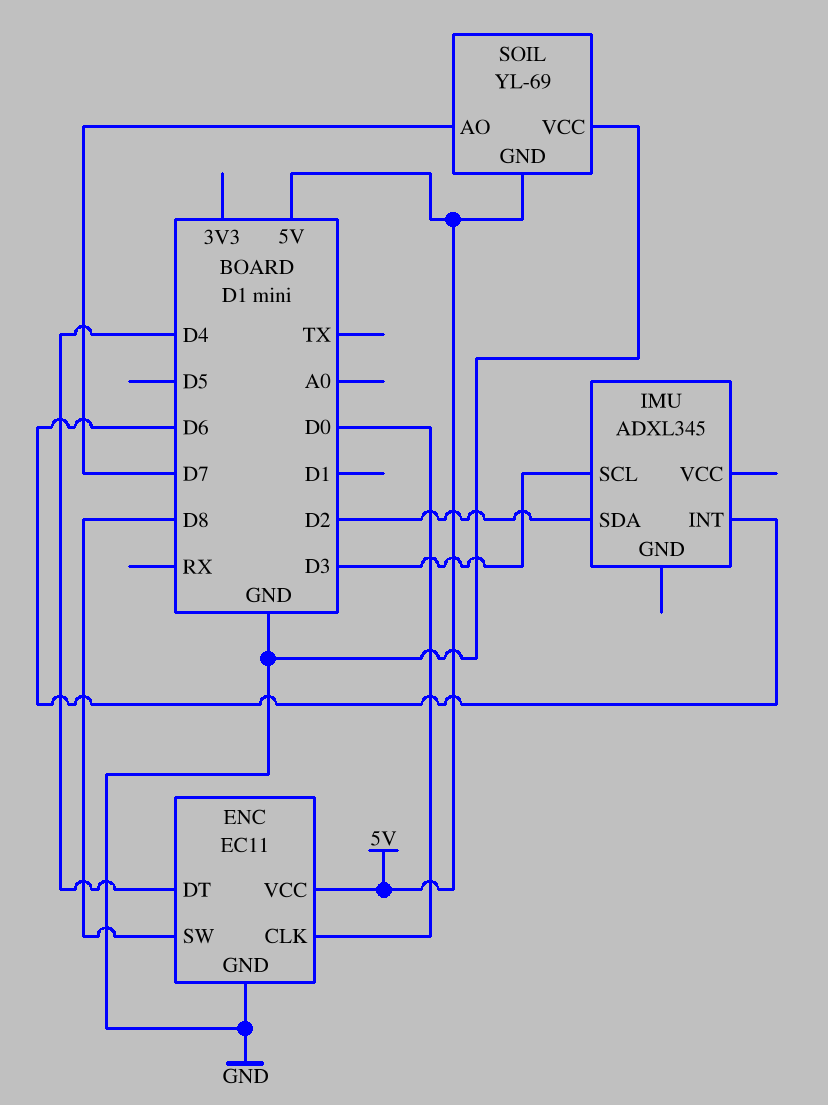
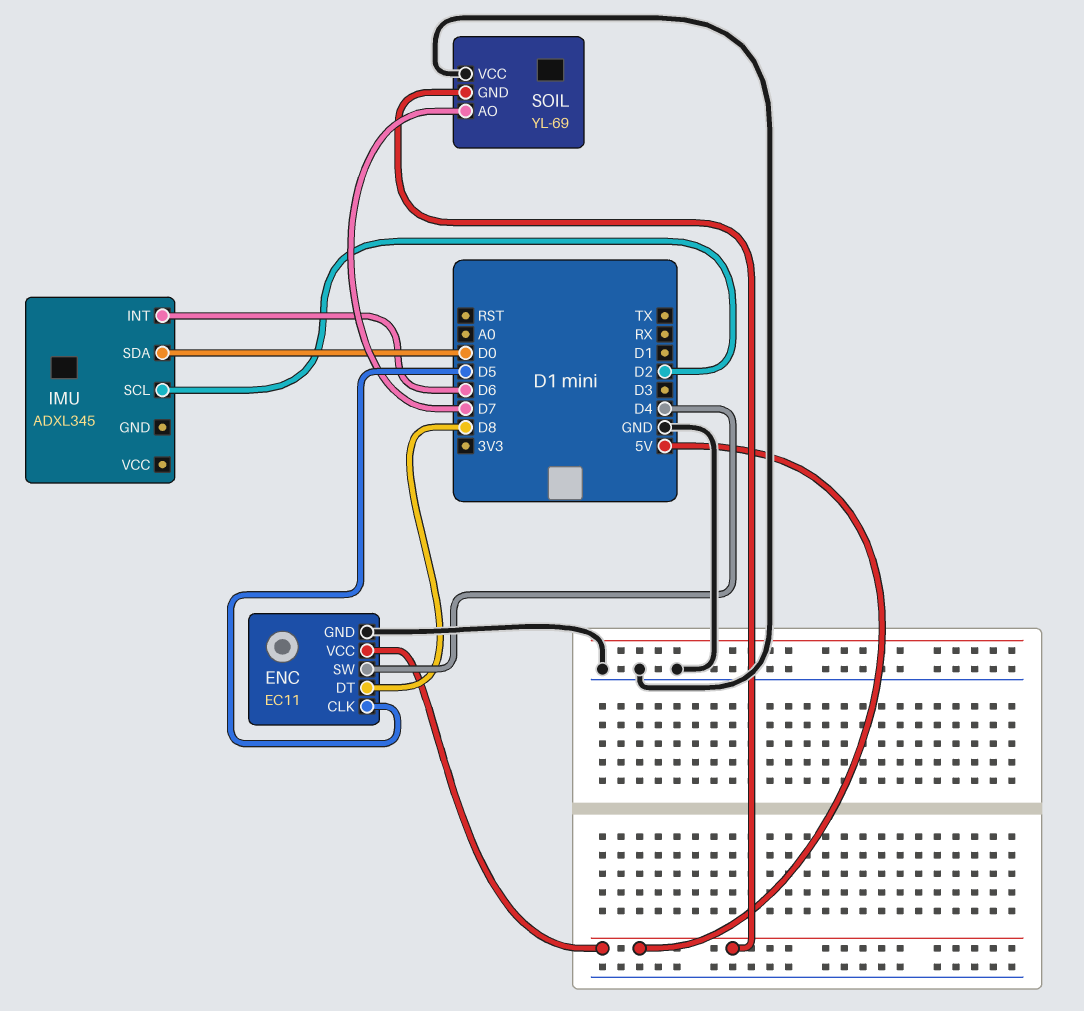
ENC pin CLK: D0 -> D5
ENC pin DT: D4 -> D8
ENC pin SW: D8 -> D4
IMU pin SCL: D3 -> D2
IMU pin SDA: D2 -> D0

